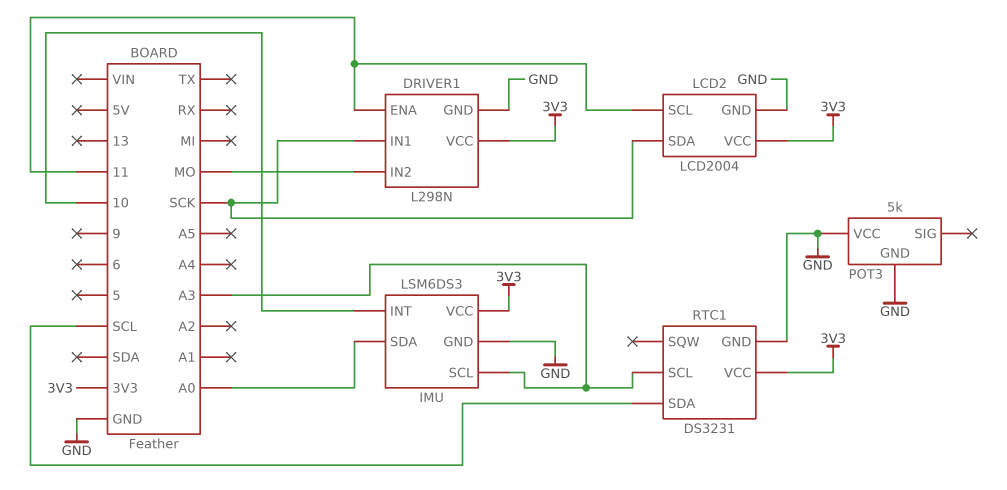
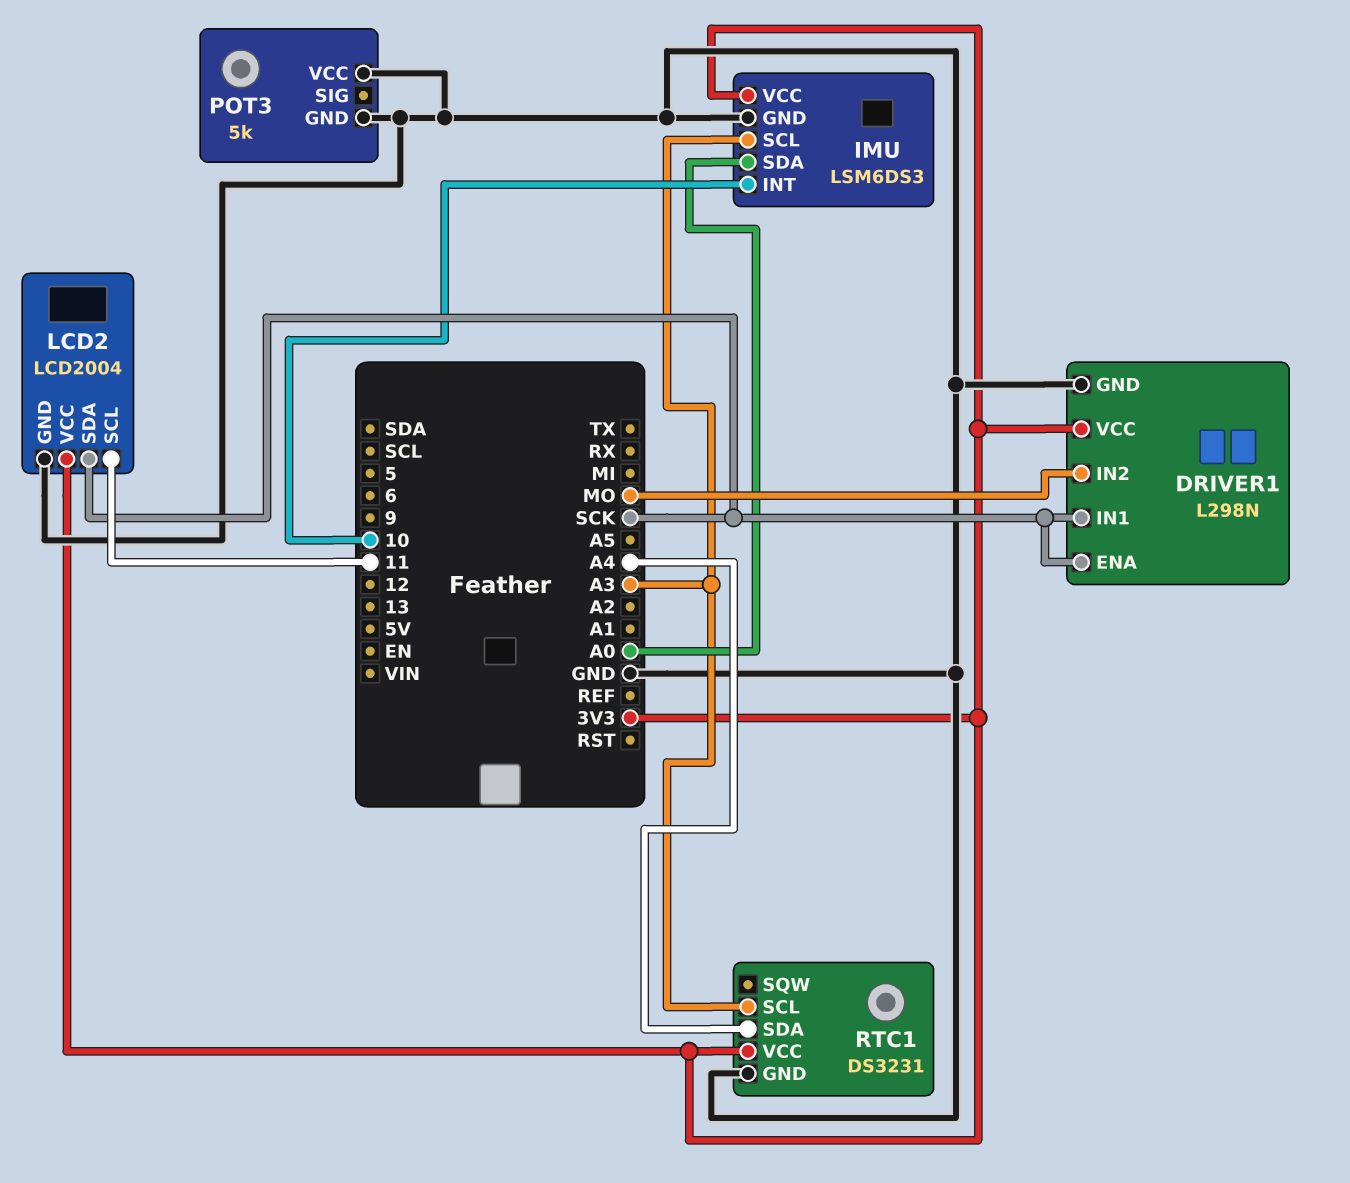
DRIVER1 pin ENA: 11 -> SCK
RTC1 pin SDA: SCL -> A4

